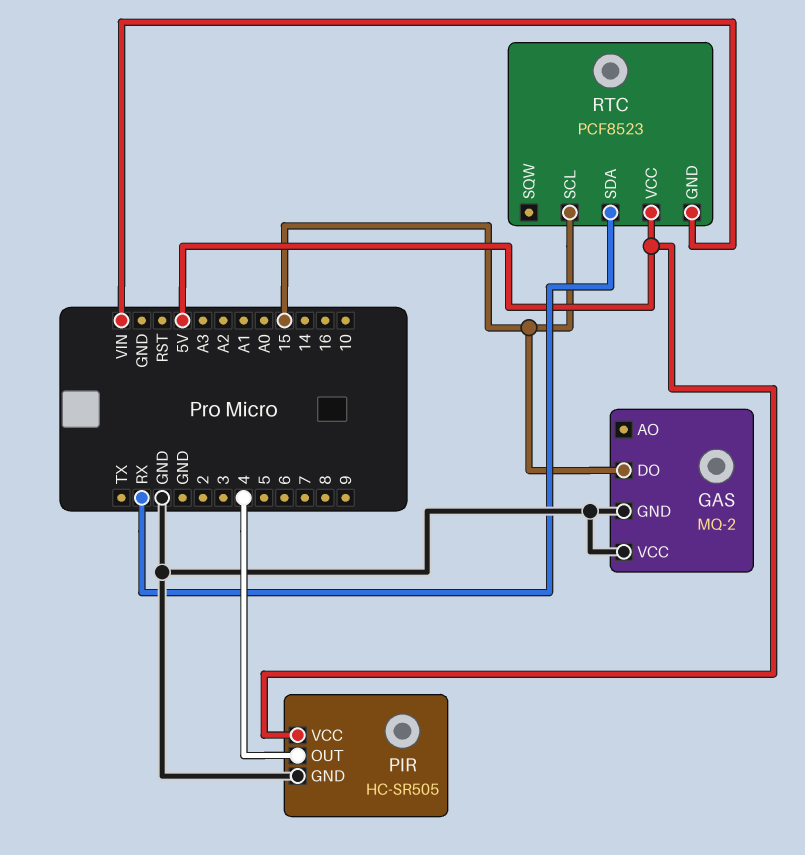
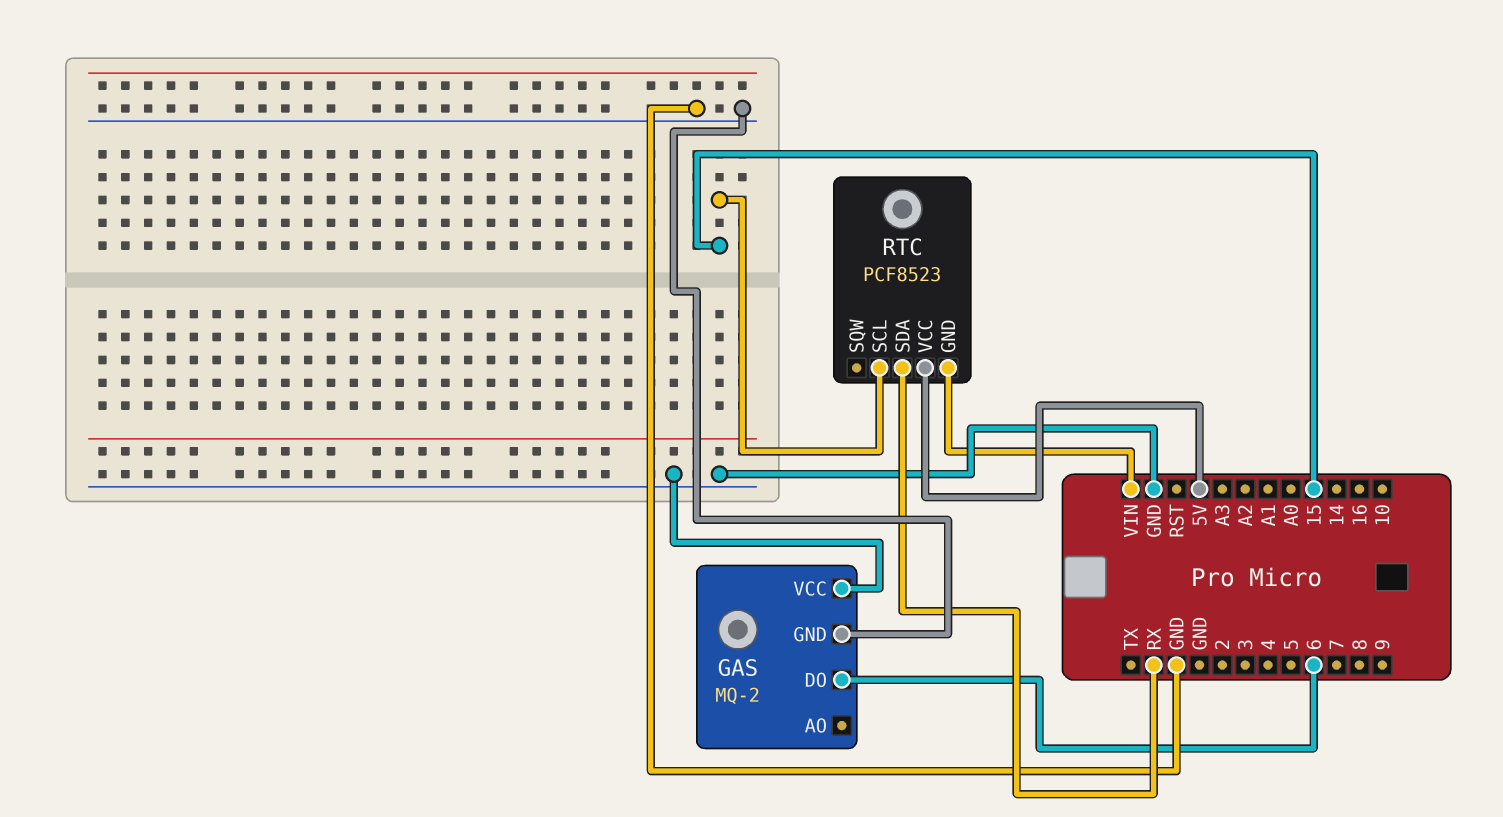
GAS pin DO: 15 -> 6
PIR: HC-SR505 -> none
PIR pin GND: GND -> none
PIR pin OUT: 4 -> none
PIR pin VCC: 5V -> none

